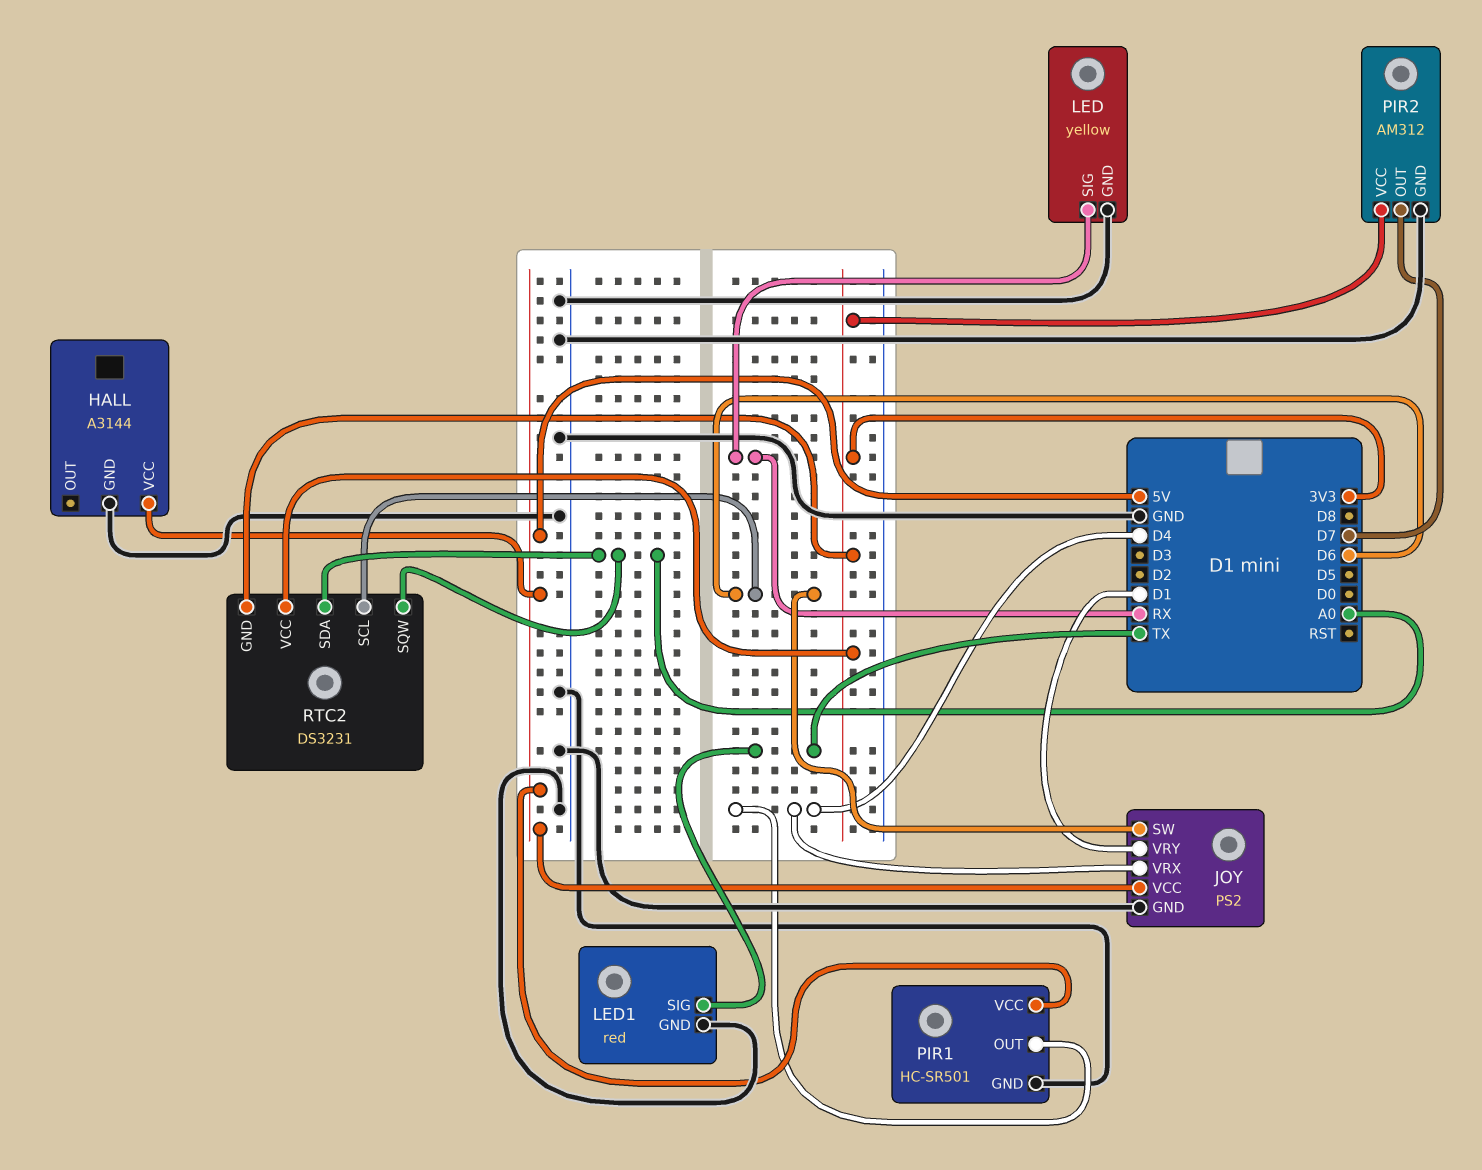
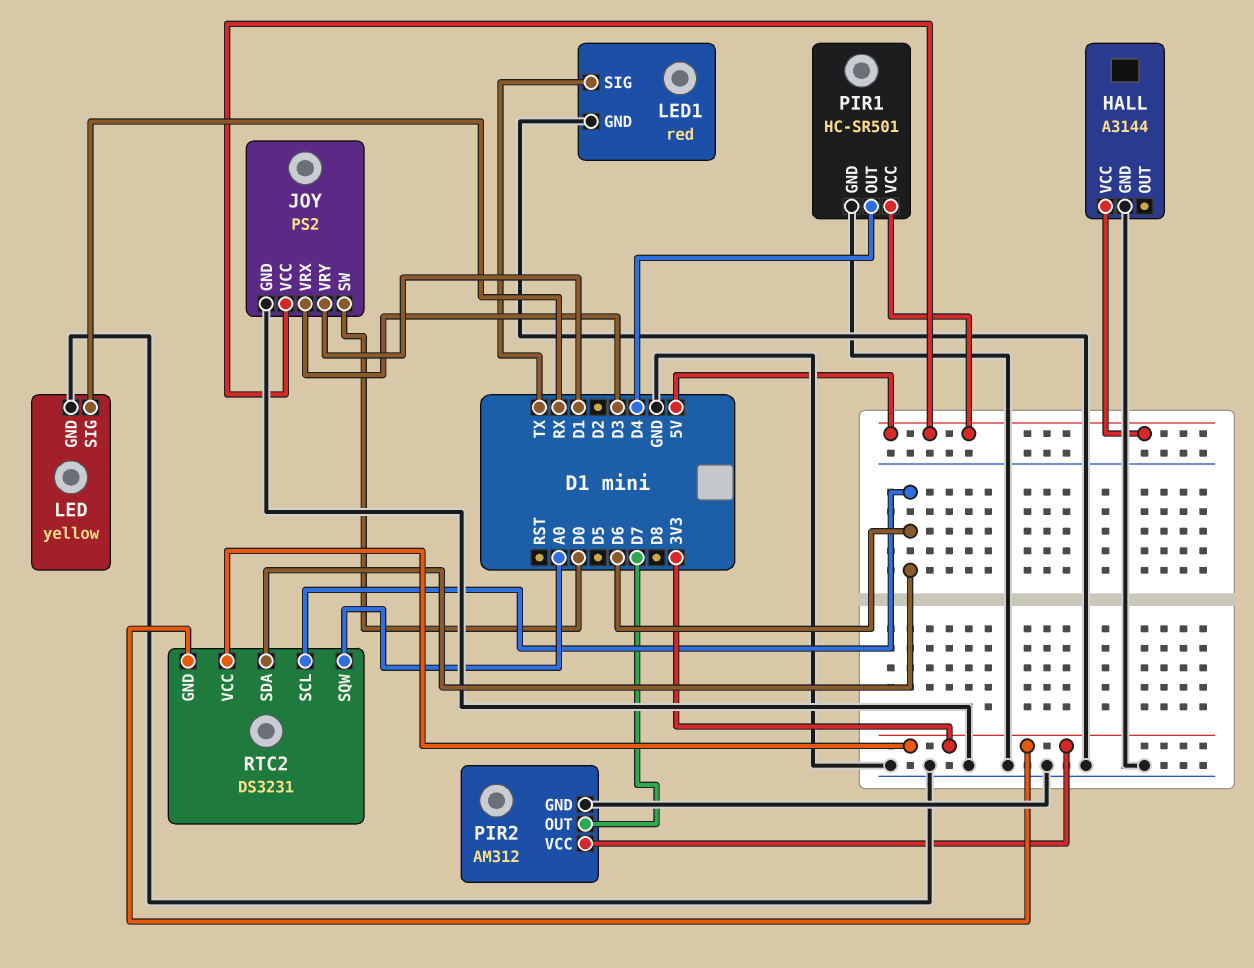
JOY pin SW: D6 -> D0
JOY pin VRX: D4 -> D3
RTC2 pin SDA: A0 -> D6

